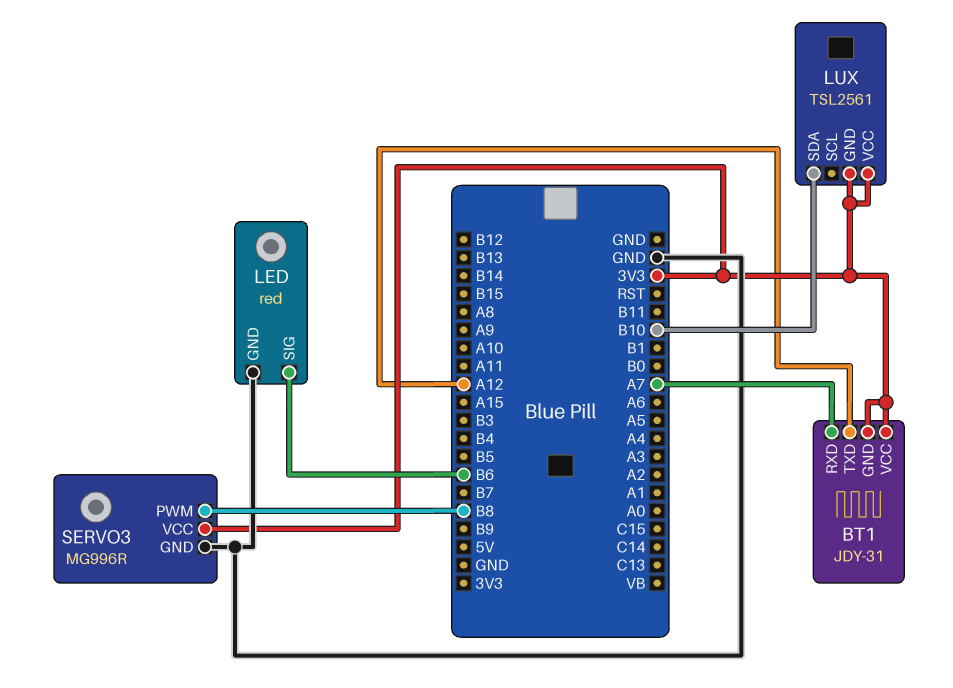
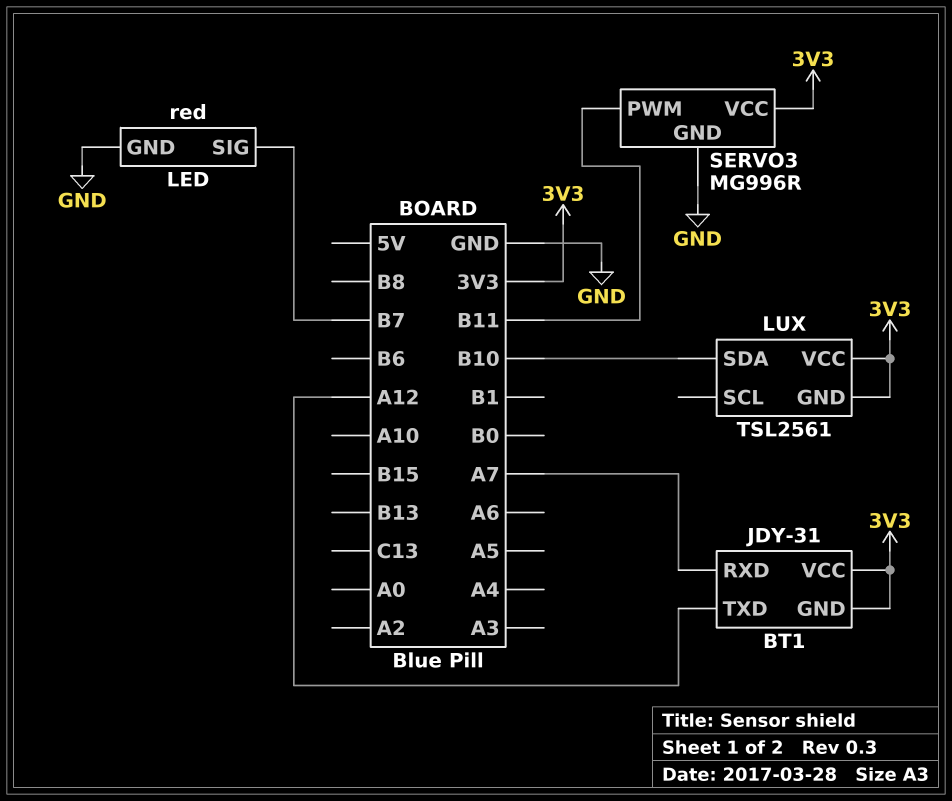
LED pin SIG: B6 -> B7
SERVO3 pin PWM: B8 -> B11

